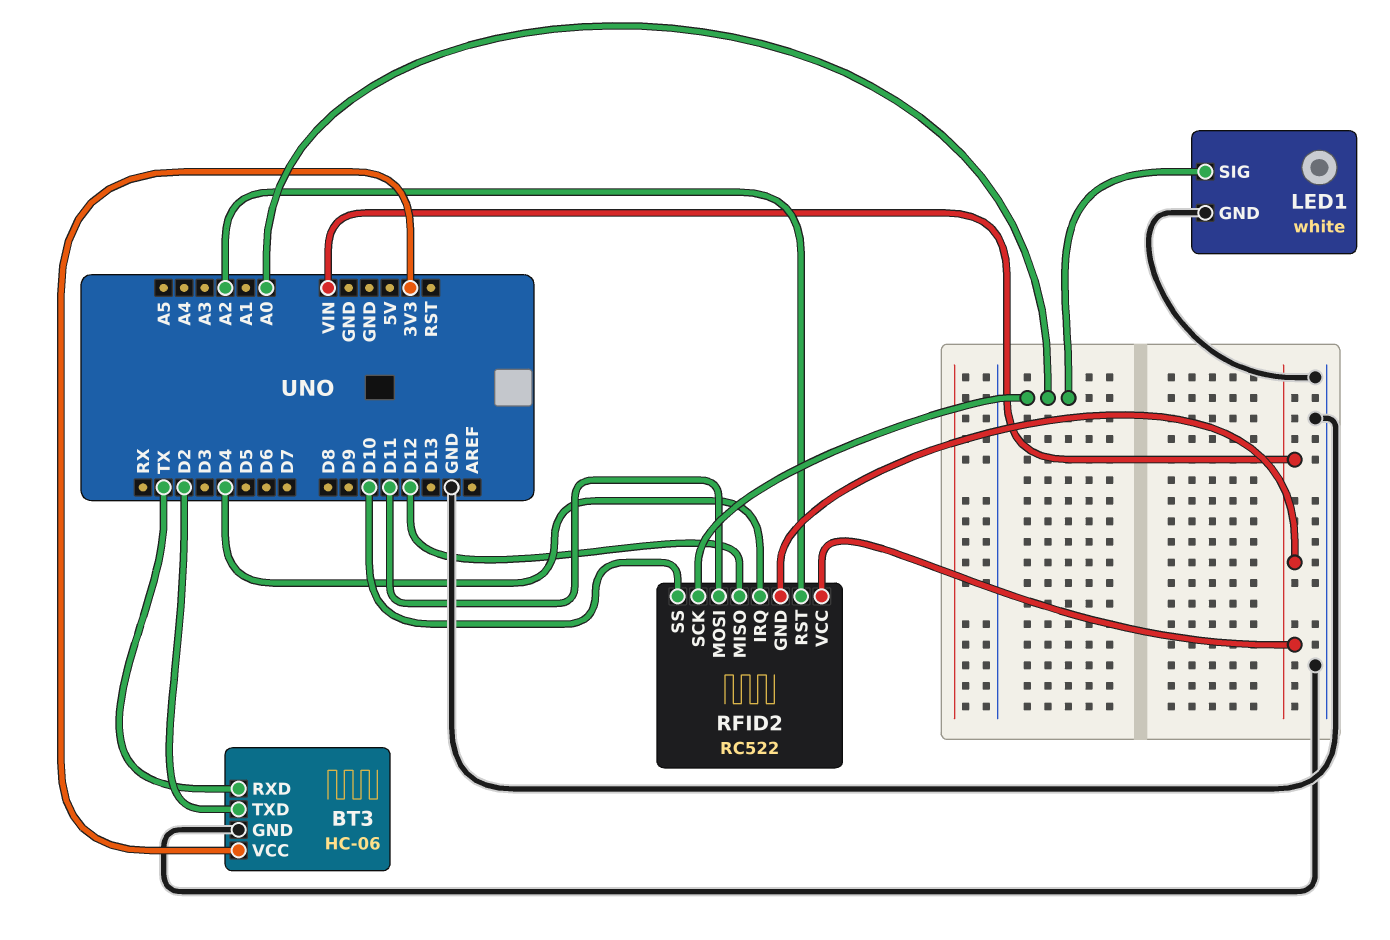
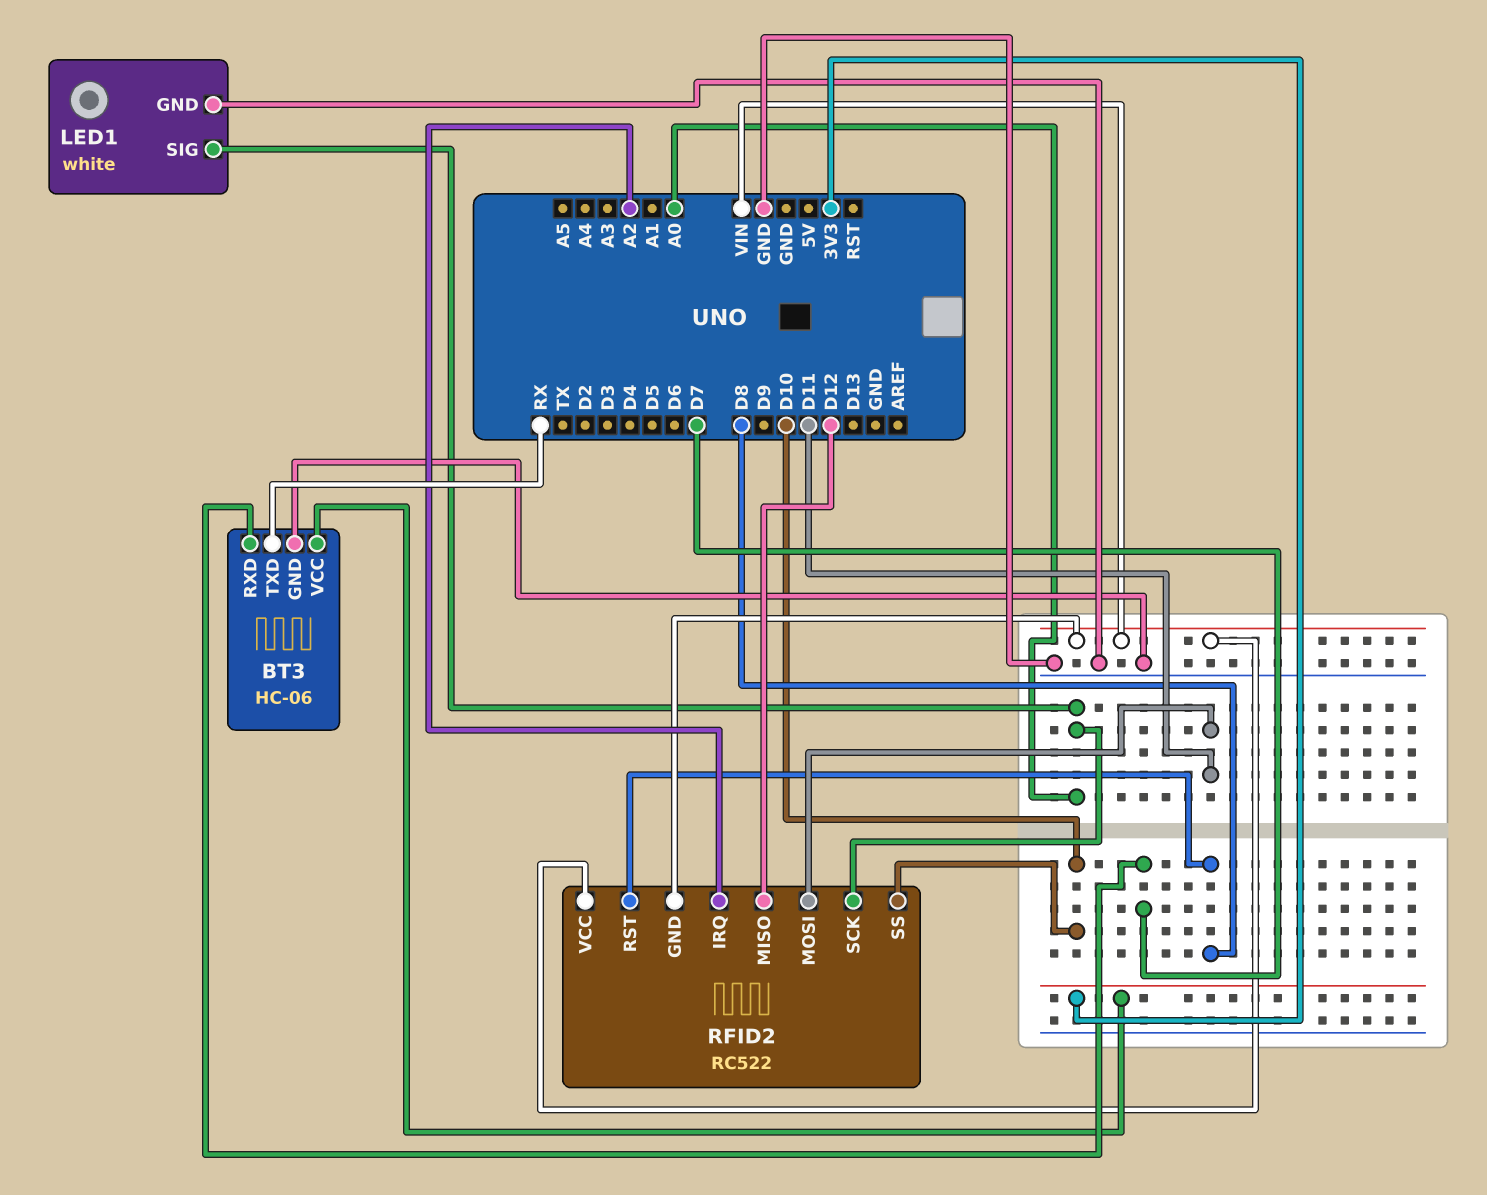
BT3 pin RXD: TX -> D7
BT3 pin TXD: D2 -> RX
RFID2 pin IRQ: D4 -> A2
RFID2 pin RST: A2 -> D8

